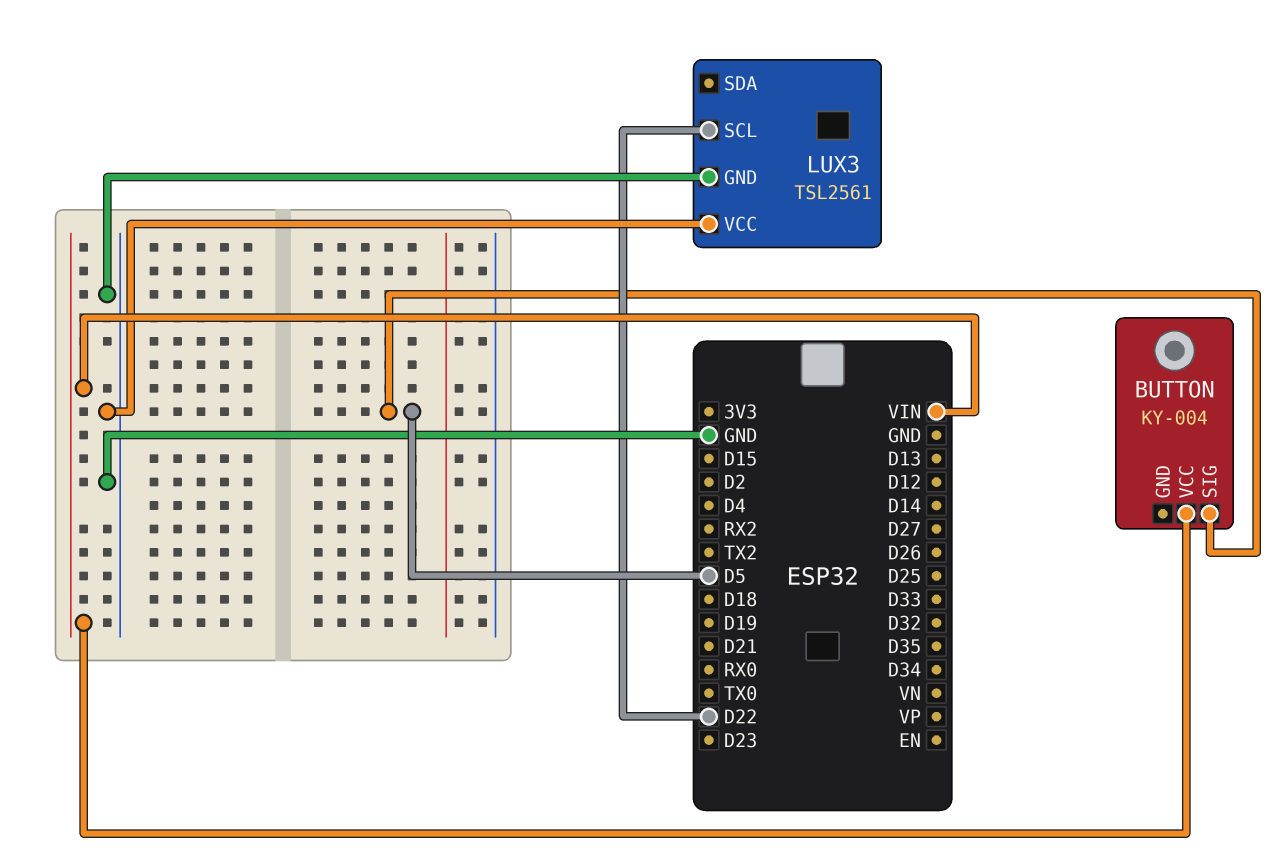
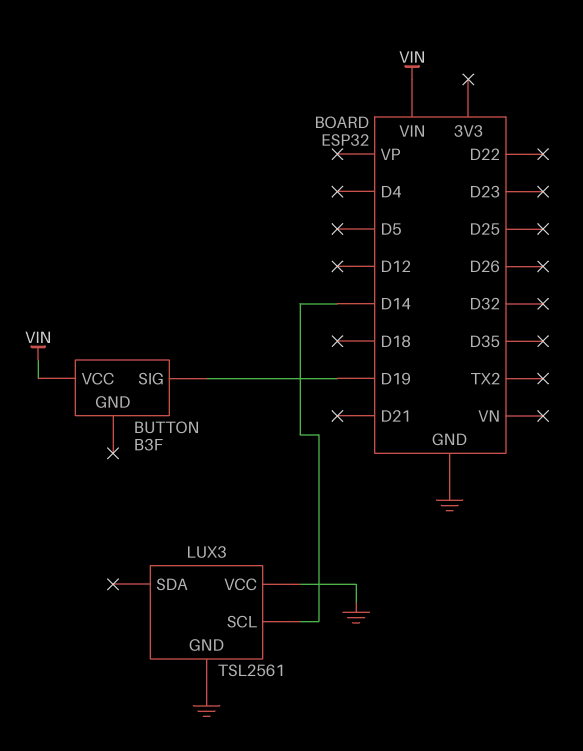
BUTTON: KY-004 -> B3F
BUTTON pin SIG: D5 -> D19
LUX3 pin SCL: D22 -> D14

